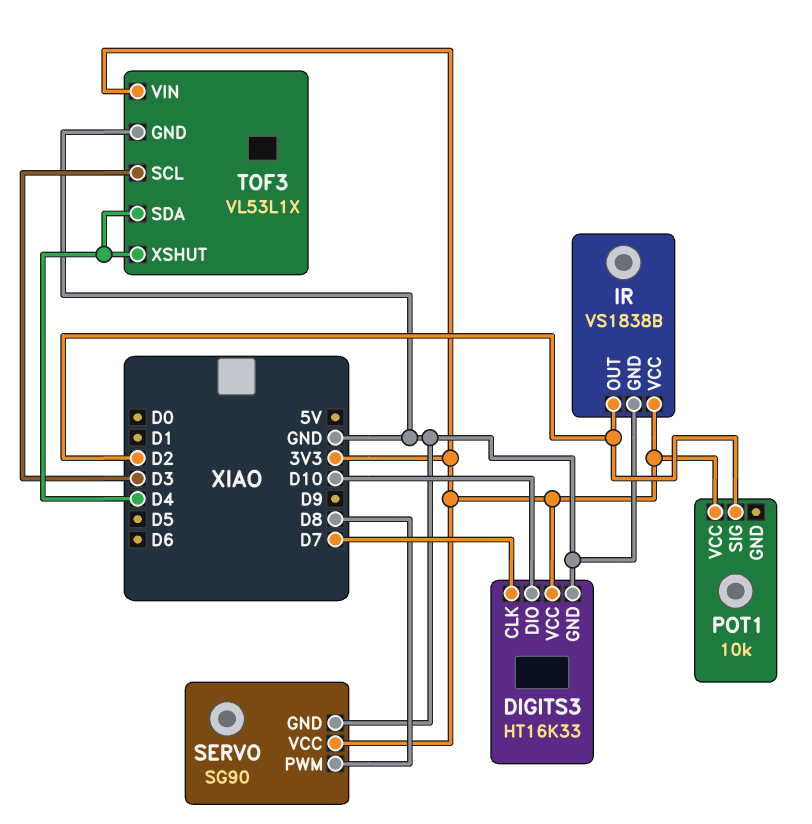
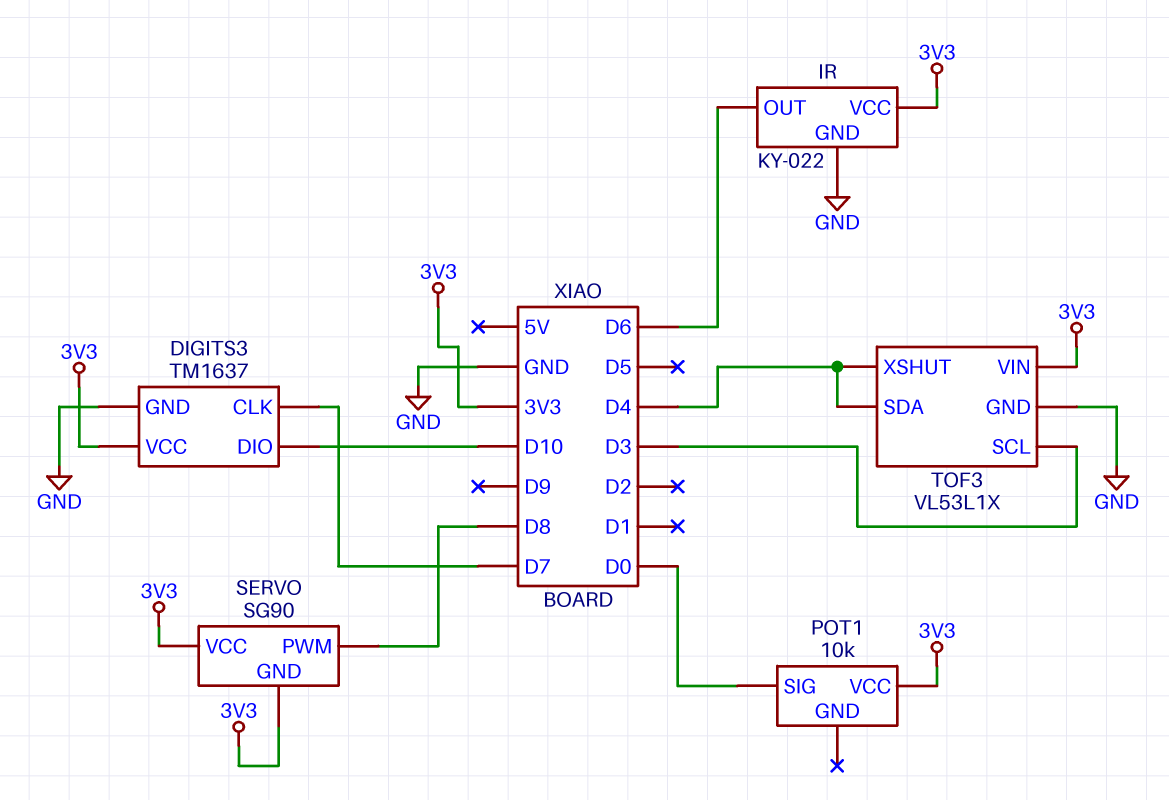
DIGITS3: HT16K33 -> TM1637
IR: VS1838B -> KY-022
IR pin OUT: D2 -> D6
POT1 pin SIG: D2 -> D0
SERVO pin GND: GND -> 3V3

